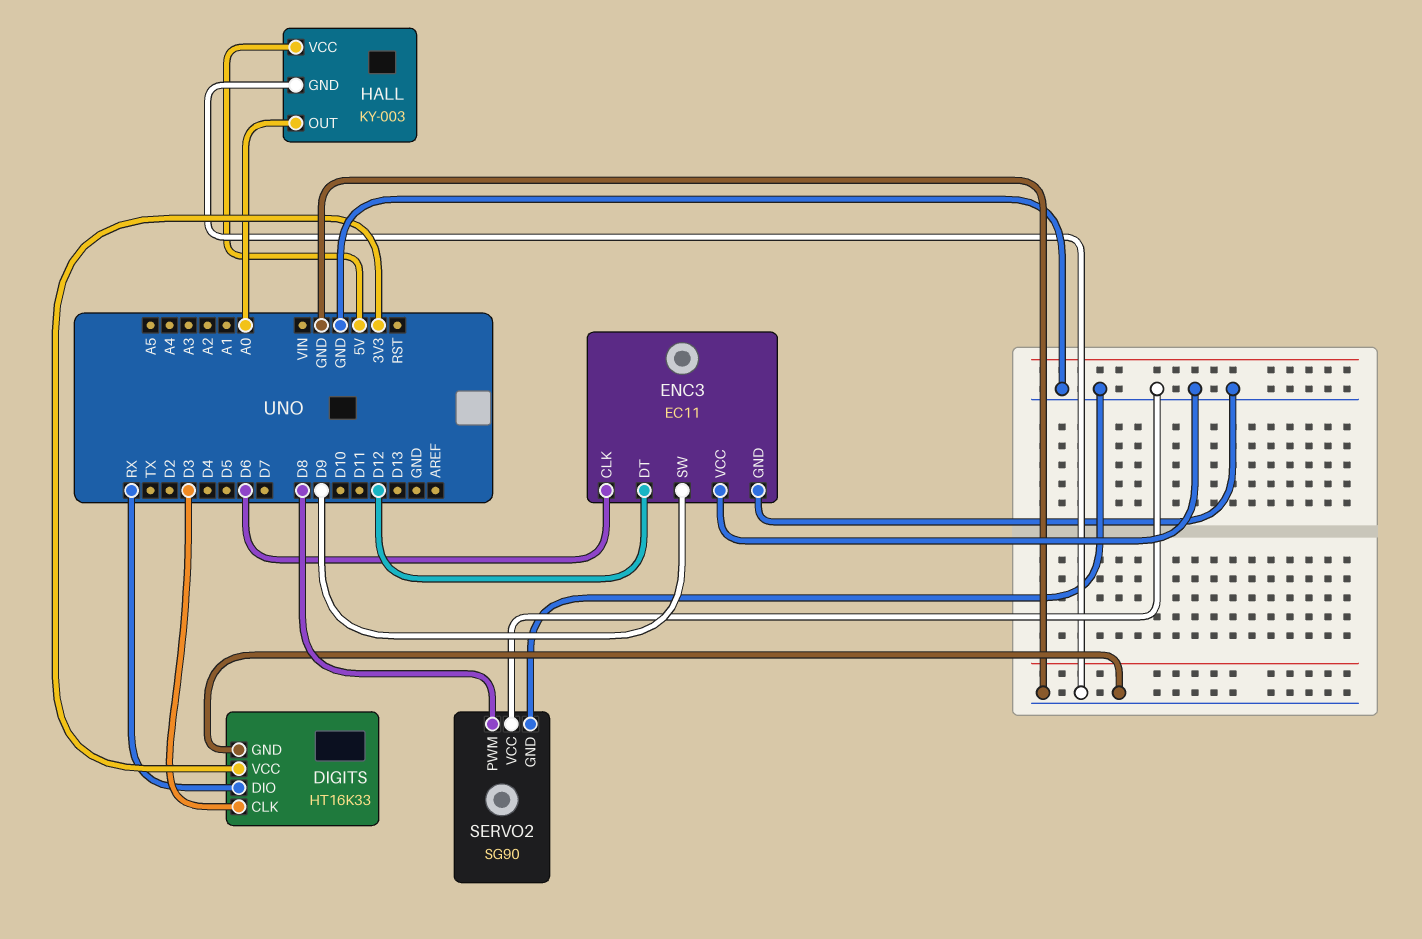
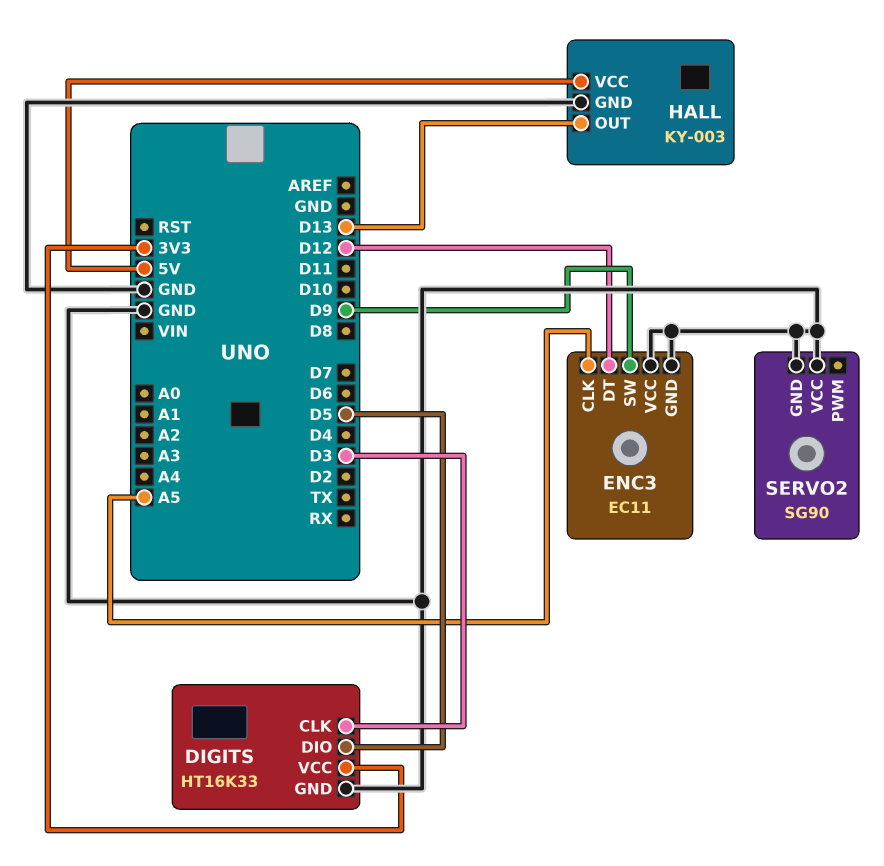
DIGITS pin DIO: RX -> D5
ENC3 pin CLK: D6 -> A5
HALL pin OUT: A0 -> D13
SERVO2 pin PWM: D8 -> none

